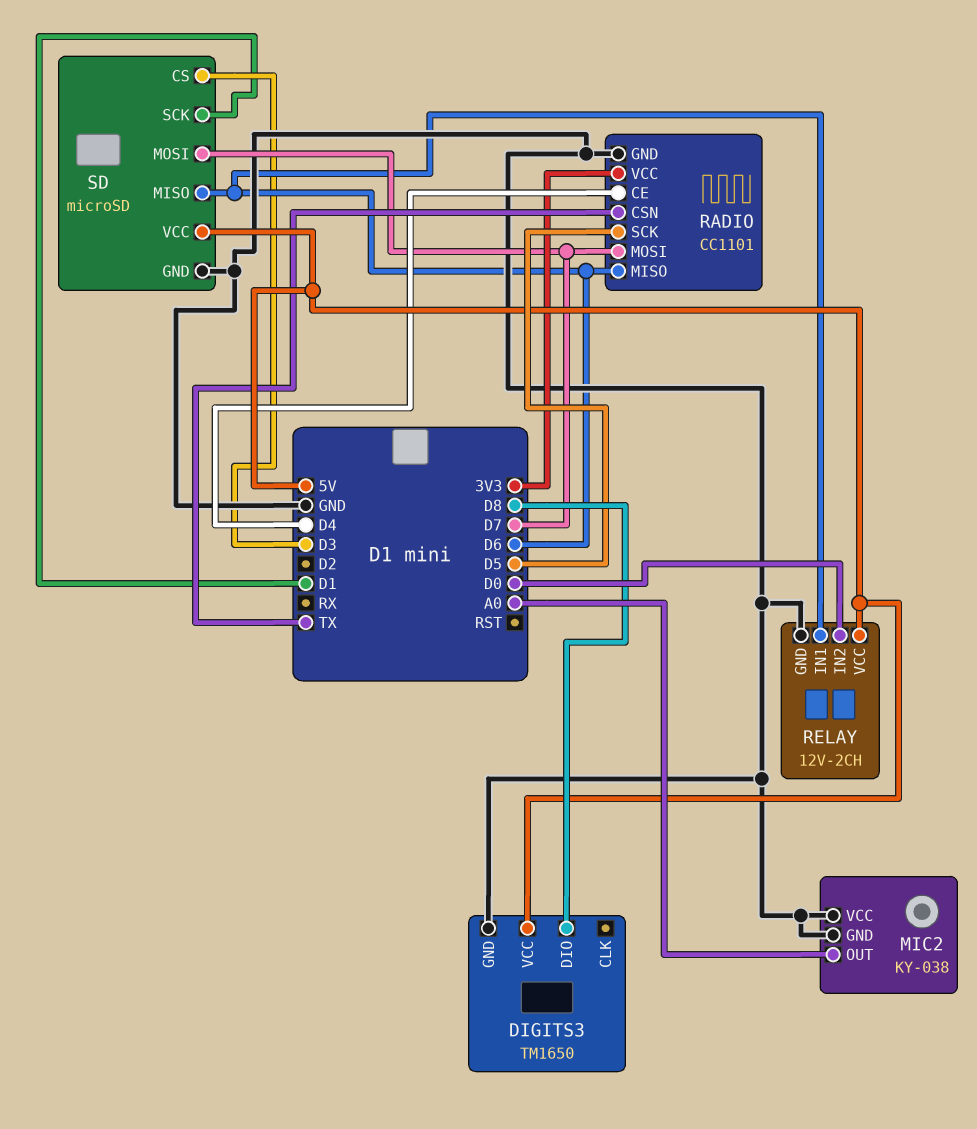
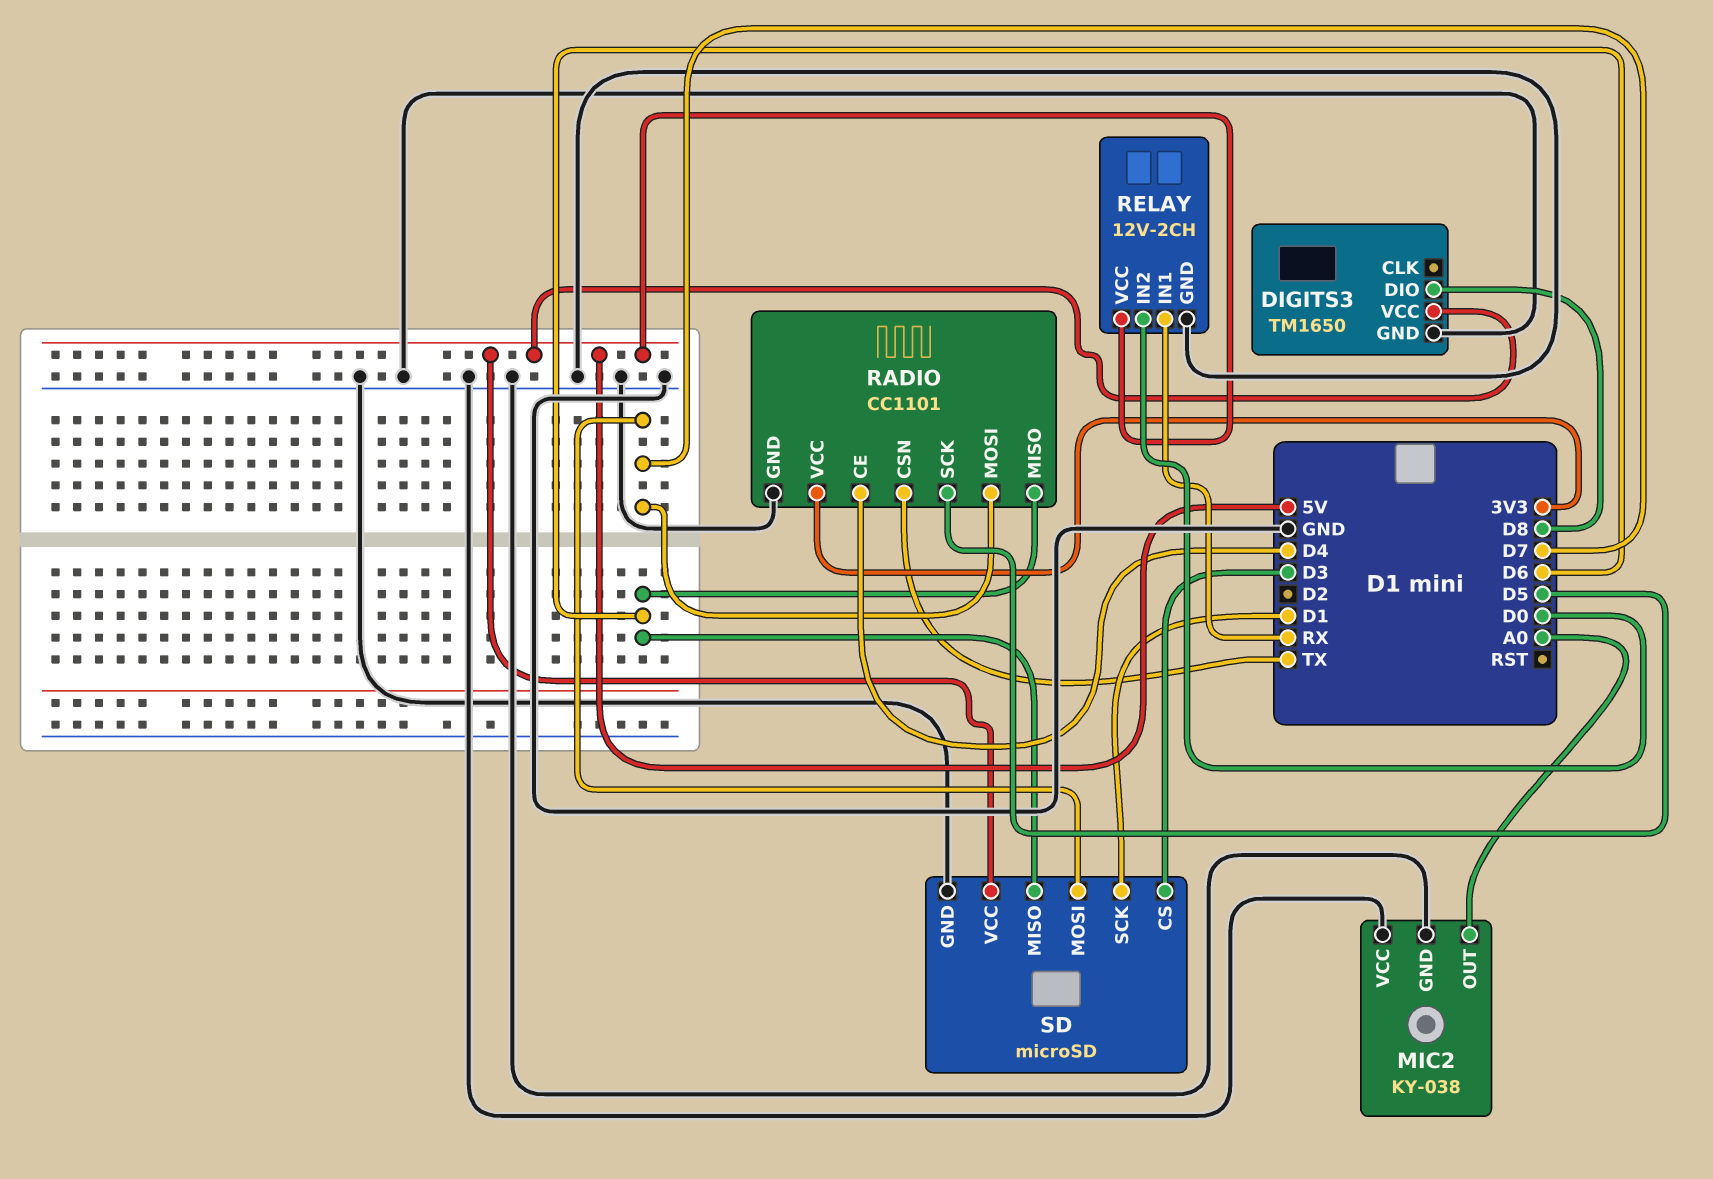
RELAY pin IN1: D6 -> RX

